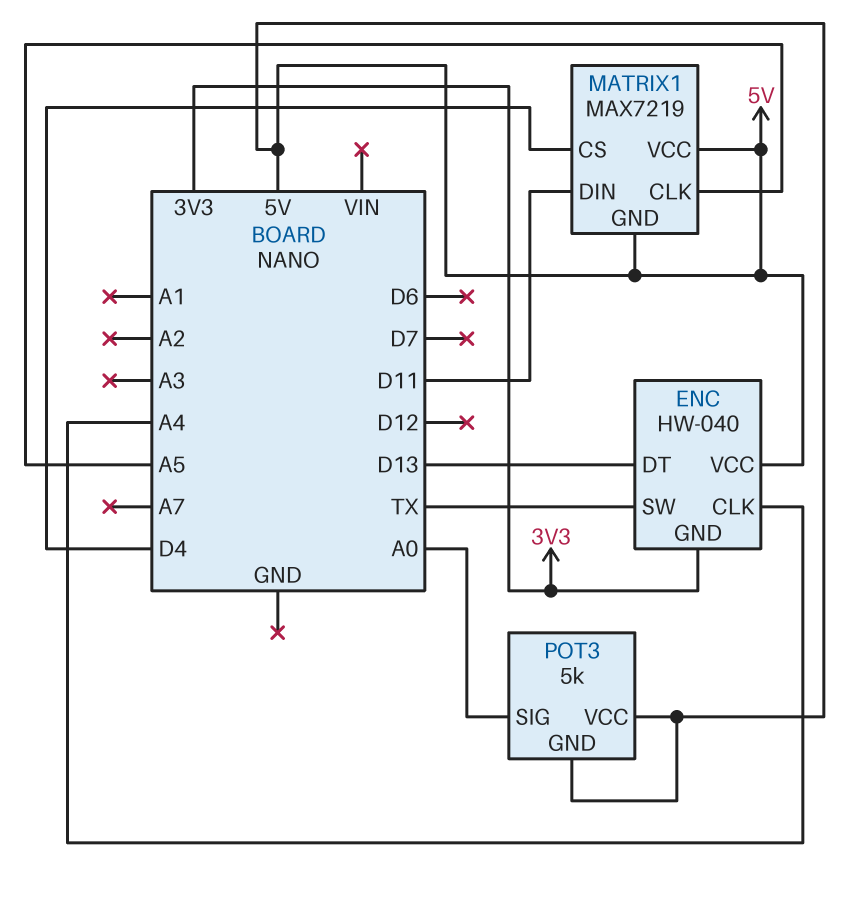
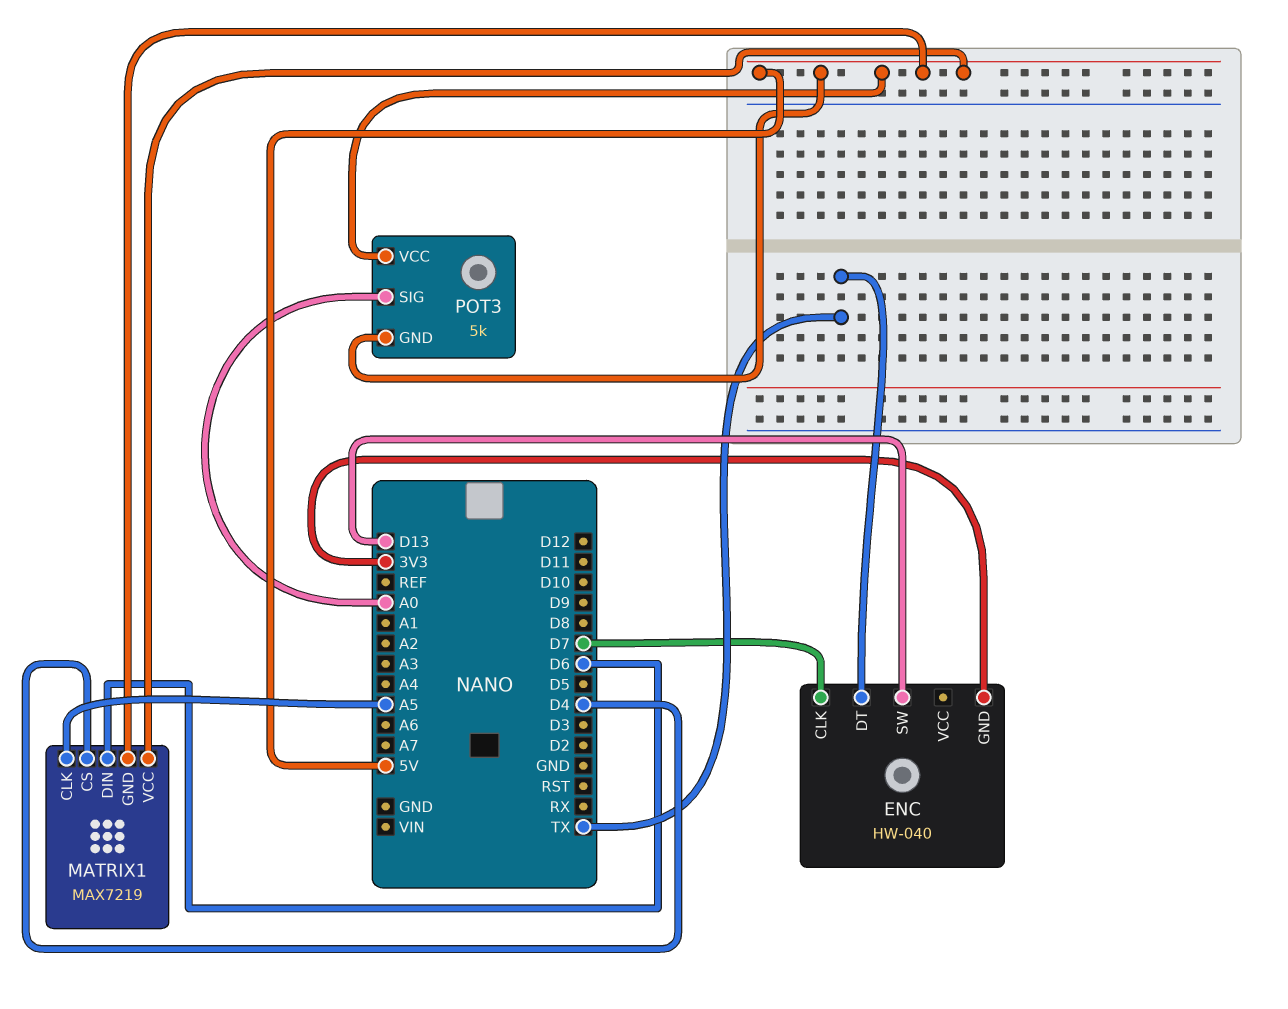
ENC pin CLK: A4 -> D7
ENC pin DT: D13 -> TX
ENC pin SW: TX -> D13
ENC pin VCC: 5V -> none
MATRIX1 pin DIN: D11 -> D6

